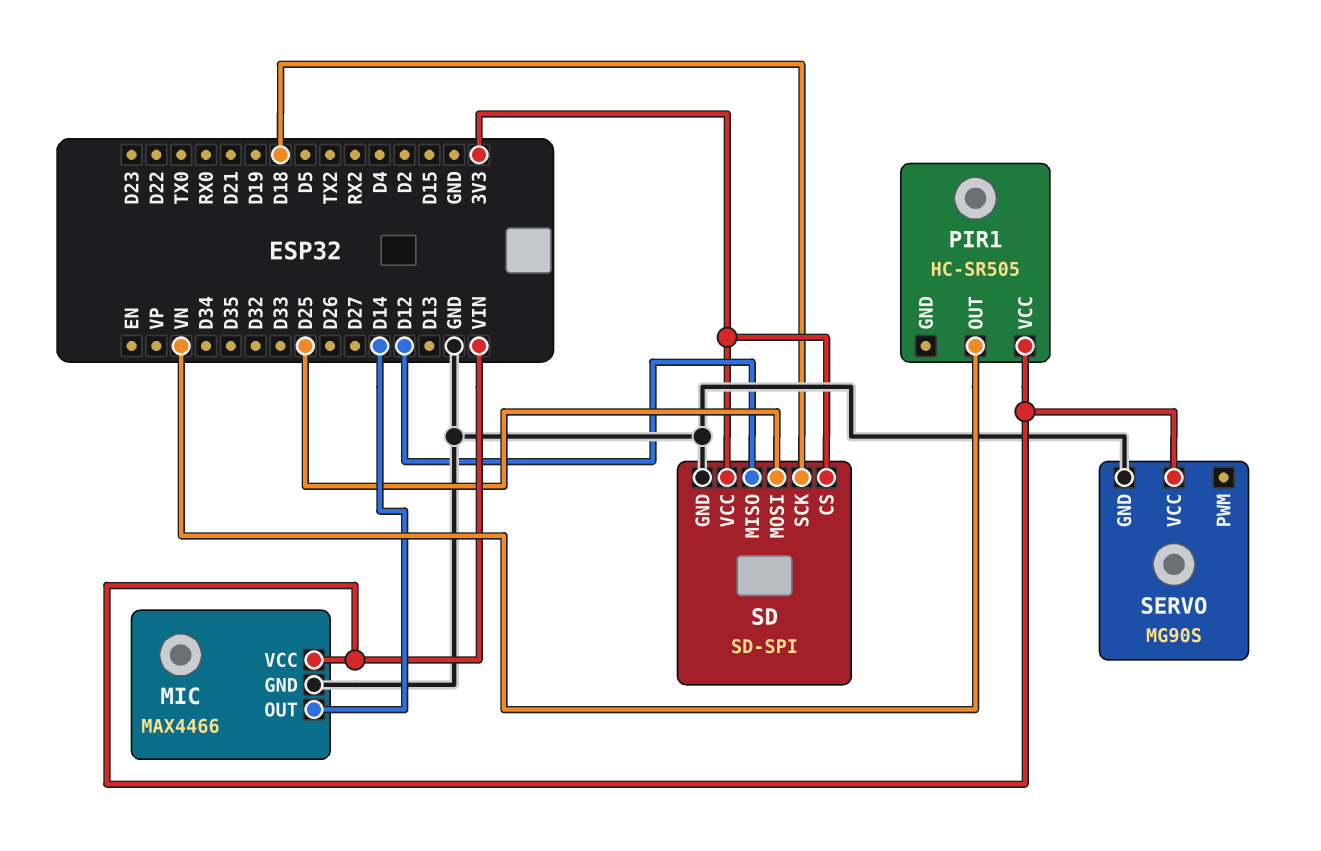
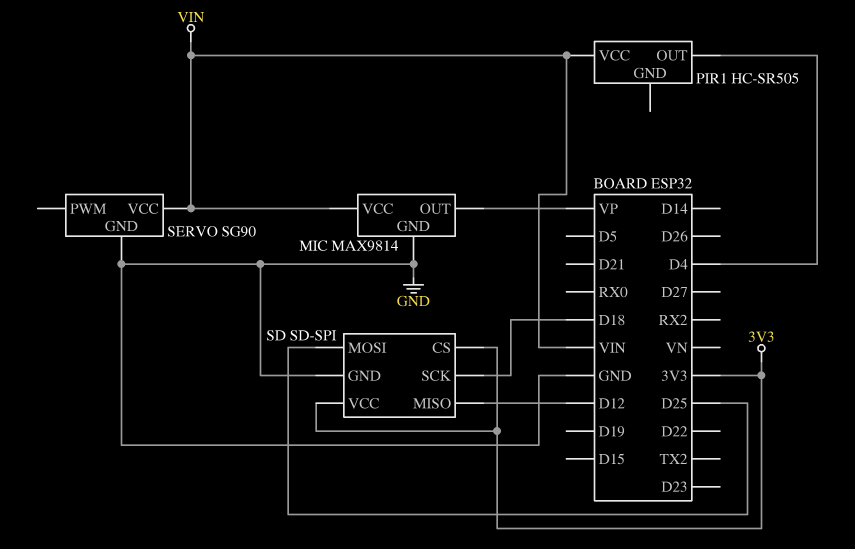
MIC: MAX4466 -> MAX9814
MIC pin OUT: D14 -> VP
PIR1 pin OUT: VN -> D4
SERVO: MG90S -> SG90

